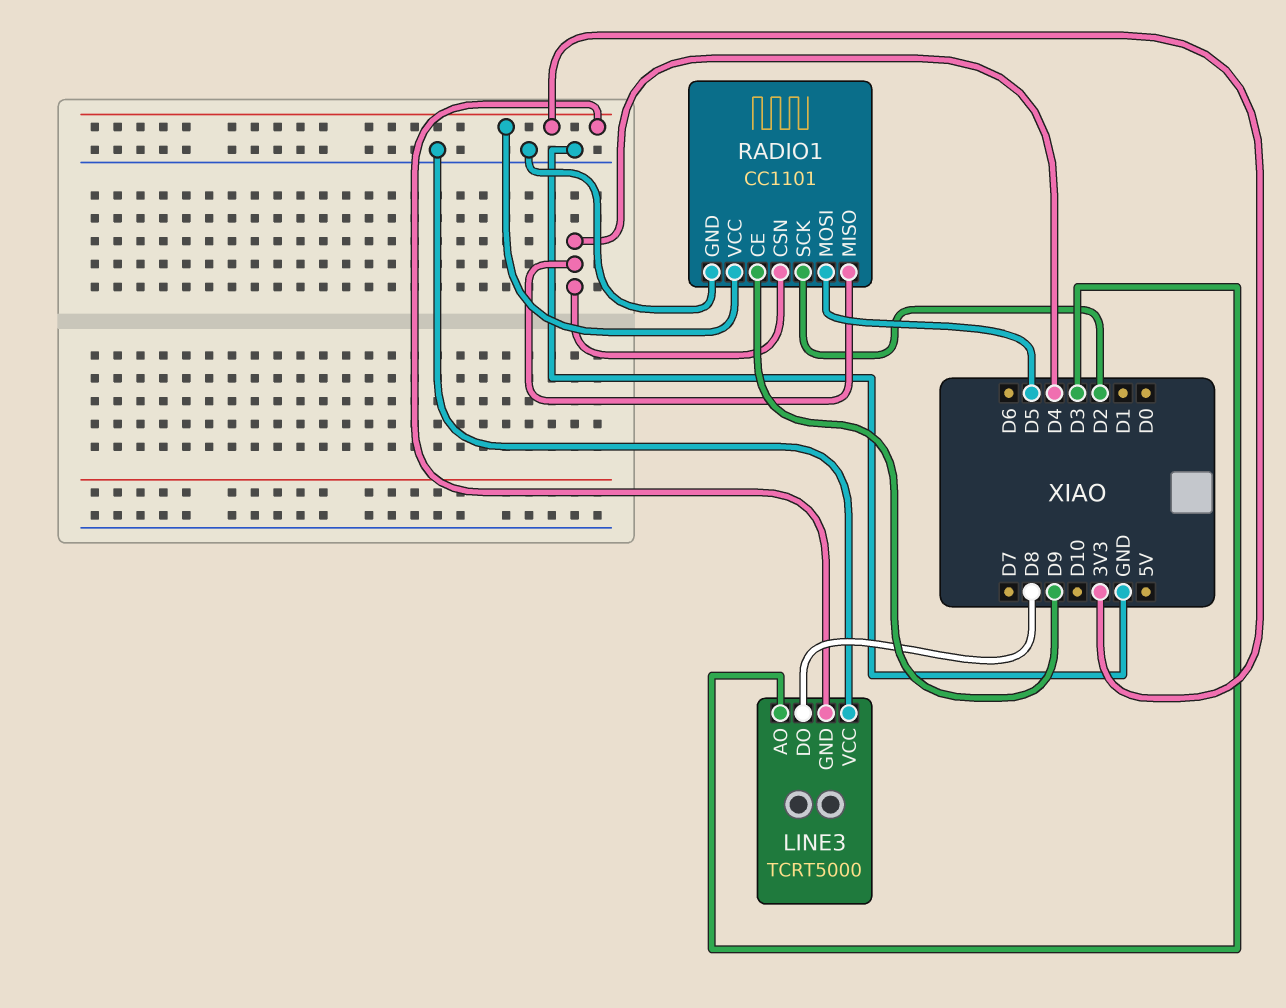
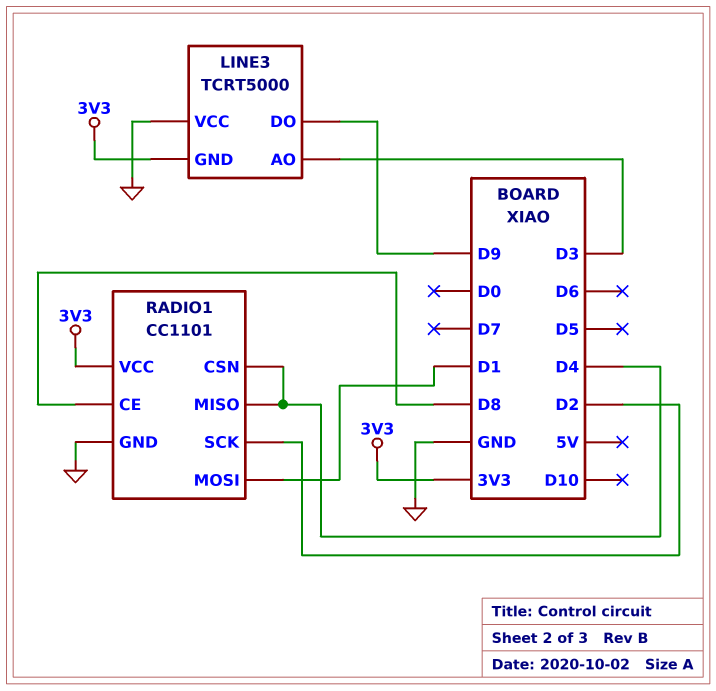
LINE3 pin DO: D8 -> D9
RADIO1 pin CE: D9 -> D8
RADIO1 pin MOSI: D5 -> D1

